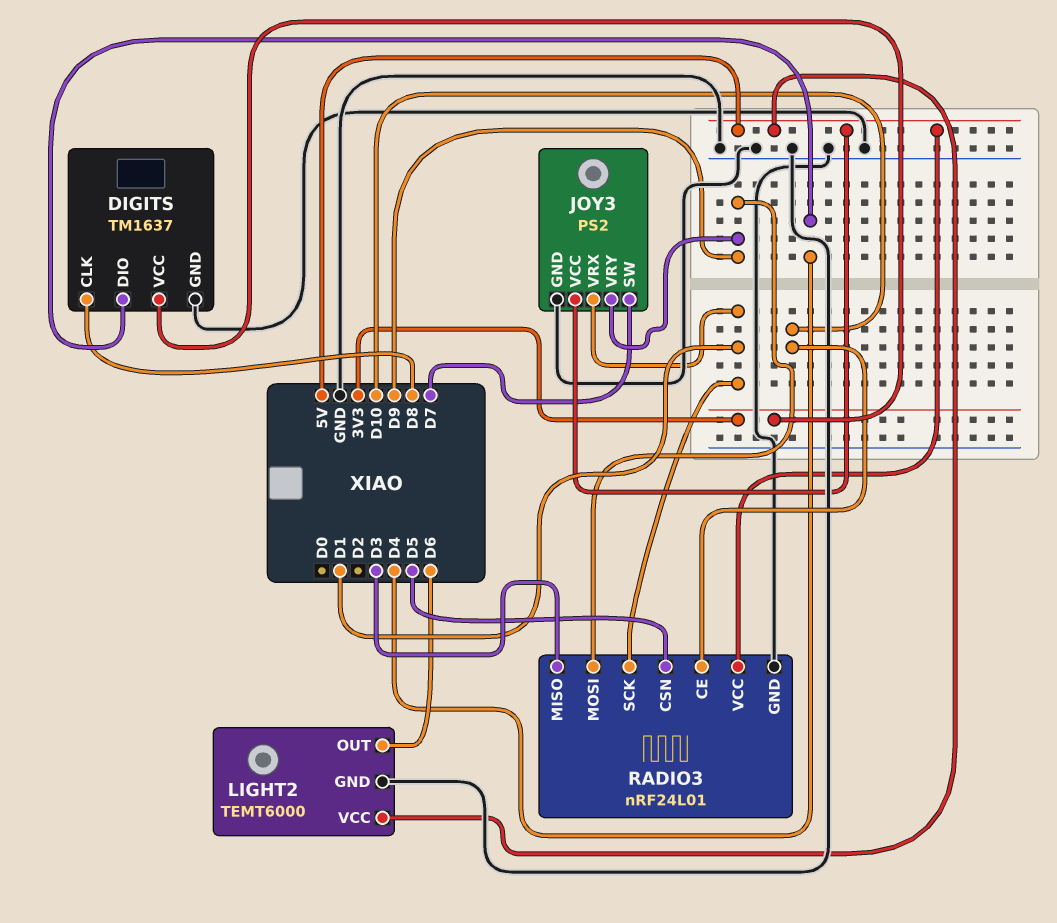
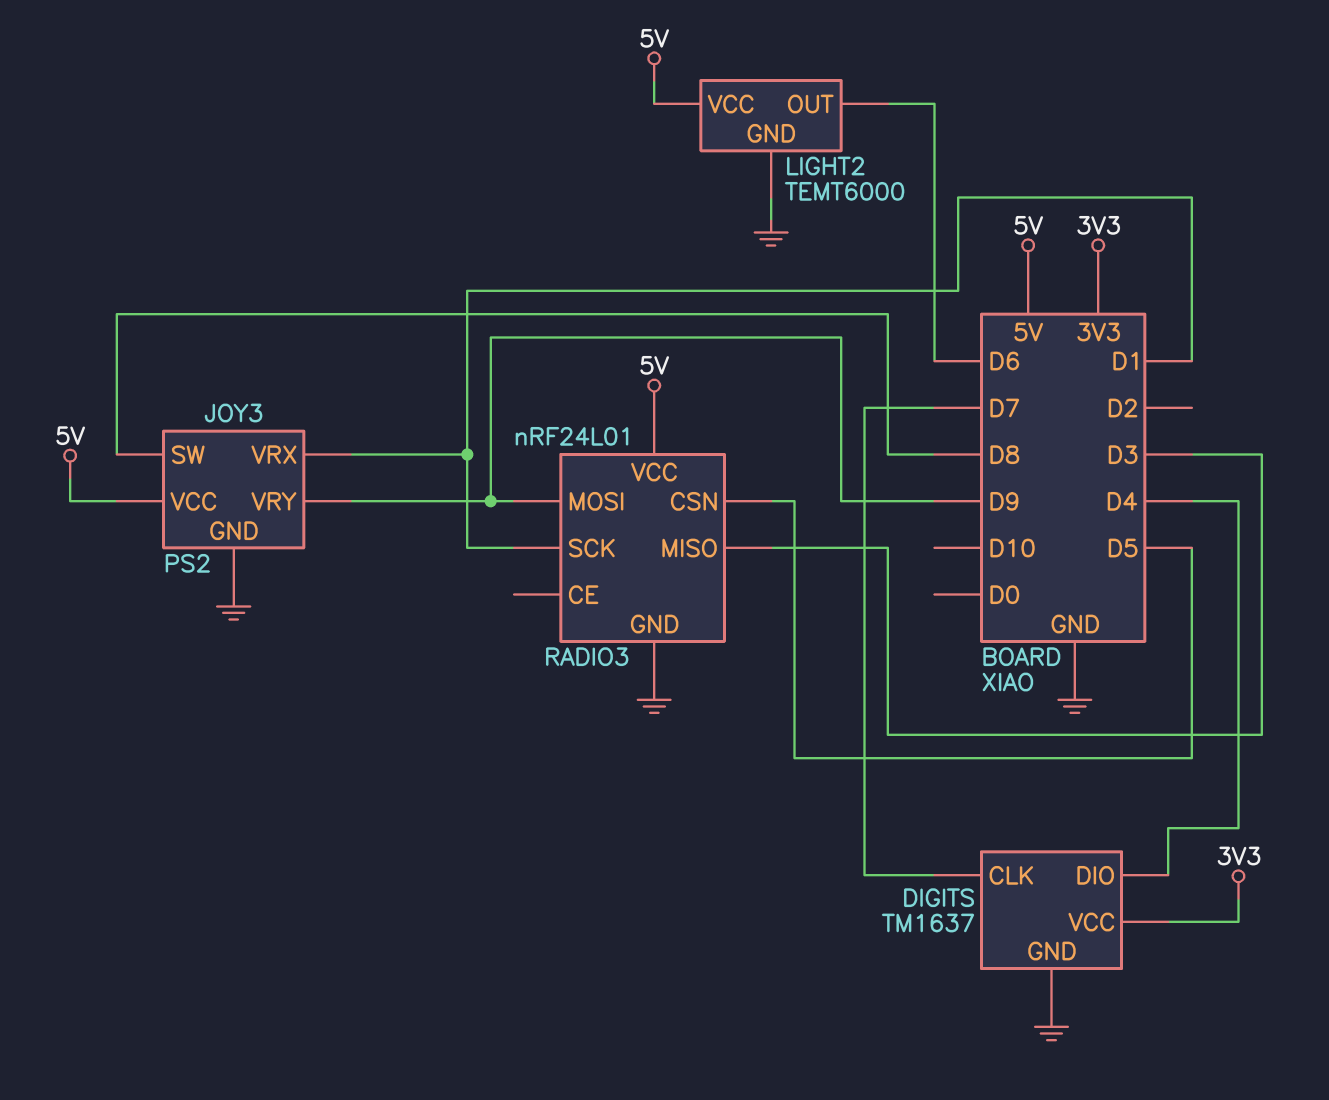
DIGITS pin CLK: D8 -> D7
JOY3 pin SW: D7 -> D8
RADIO3 pin CE: D10 -> none

